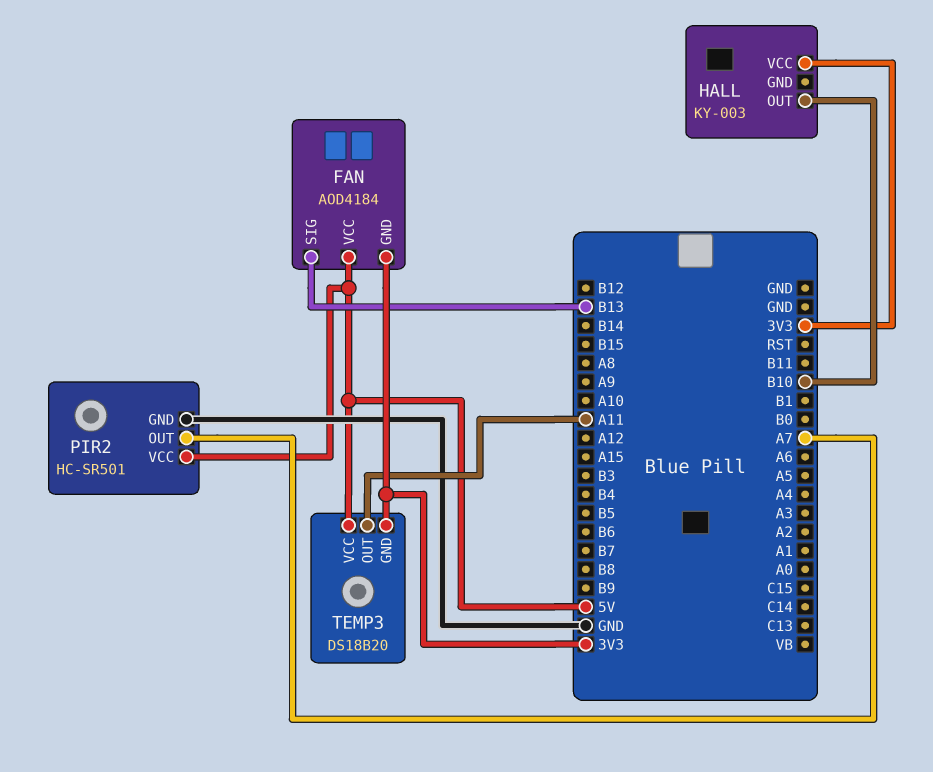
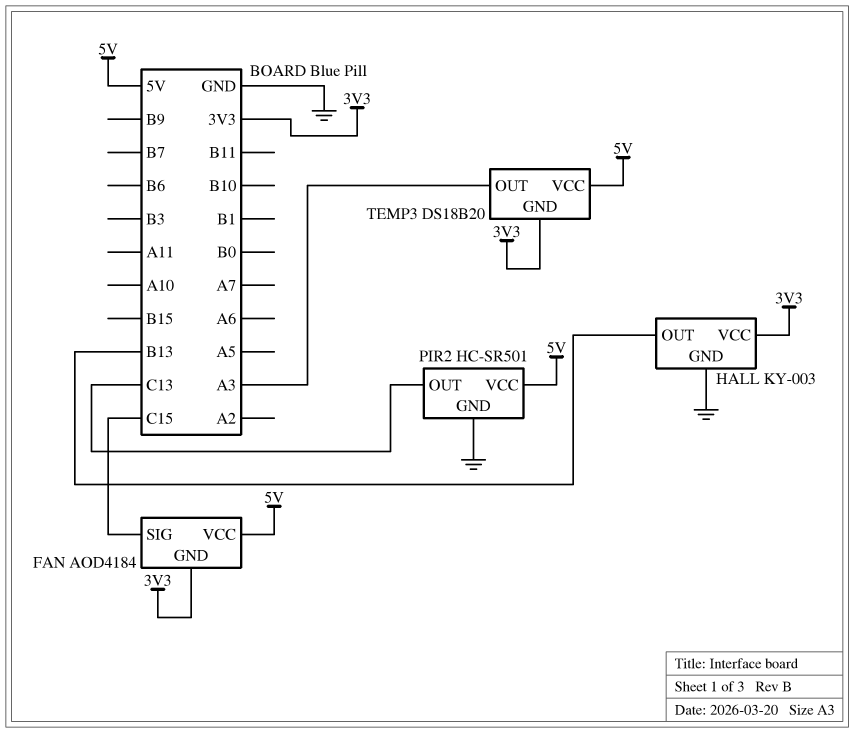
FAN pin SIG: B13 -> C15
HALL pin GND: none -> GND
HALL pin OUT: B10 -> B13
PIR2 pin OUT: A7 -> C13
TEMP3 pin OUT: A11 -> A3

